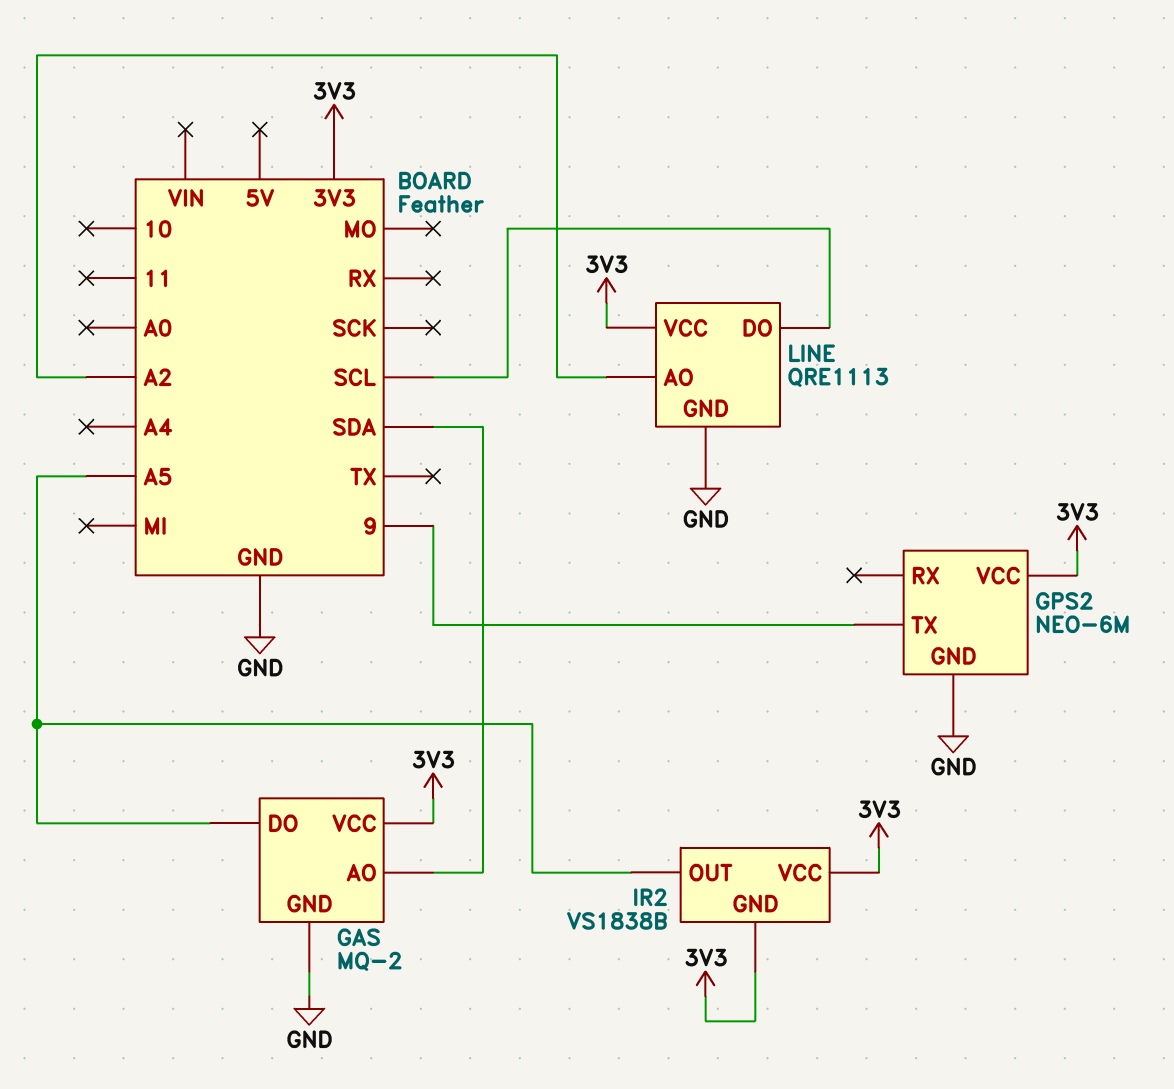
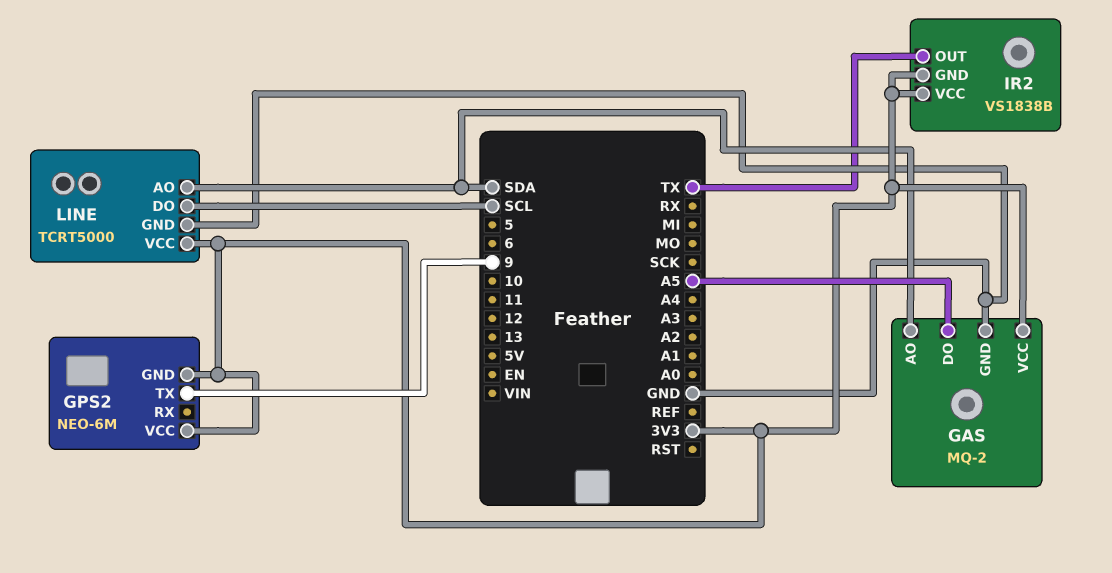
GPS2 pin GND: GND -> 3V3
IR2 pin OUT: A5 -> TX
LINE: QRE1113 -> TCRT5000
LINE pin AO: A2 -> SDA

